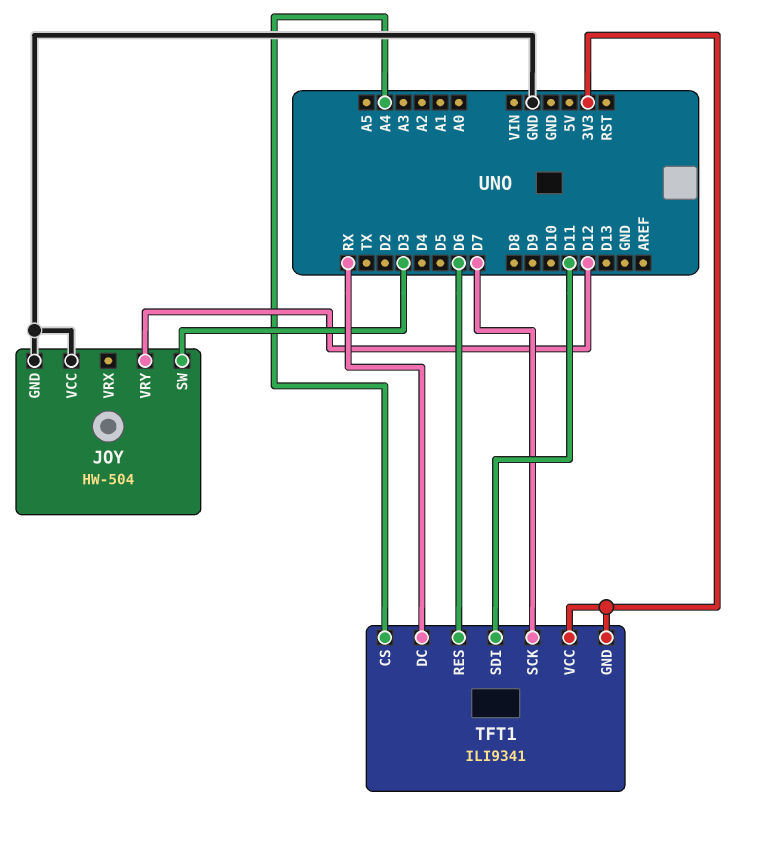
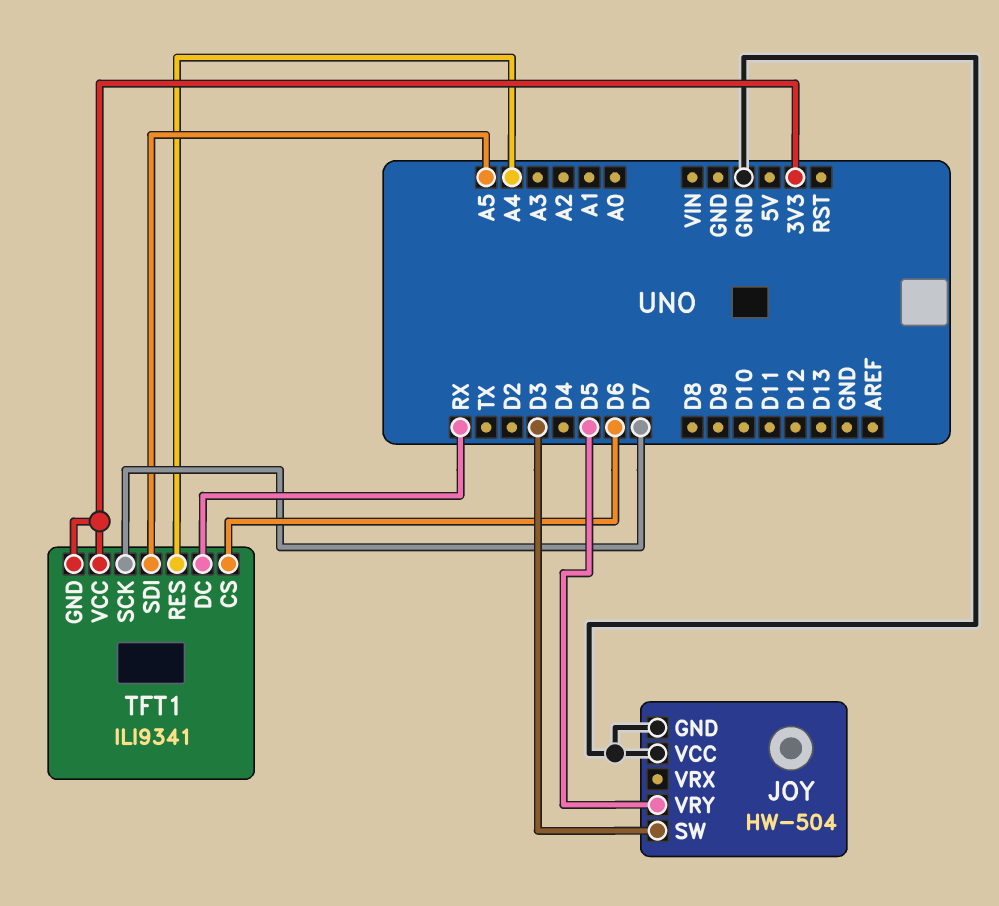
JOY pin VRY: D12 -> D5
TFT1 pin CS: A4 -> D6
TFT1 pin RES: D6 -> A4
TFT1 pin SDI: D11 -> A5

